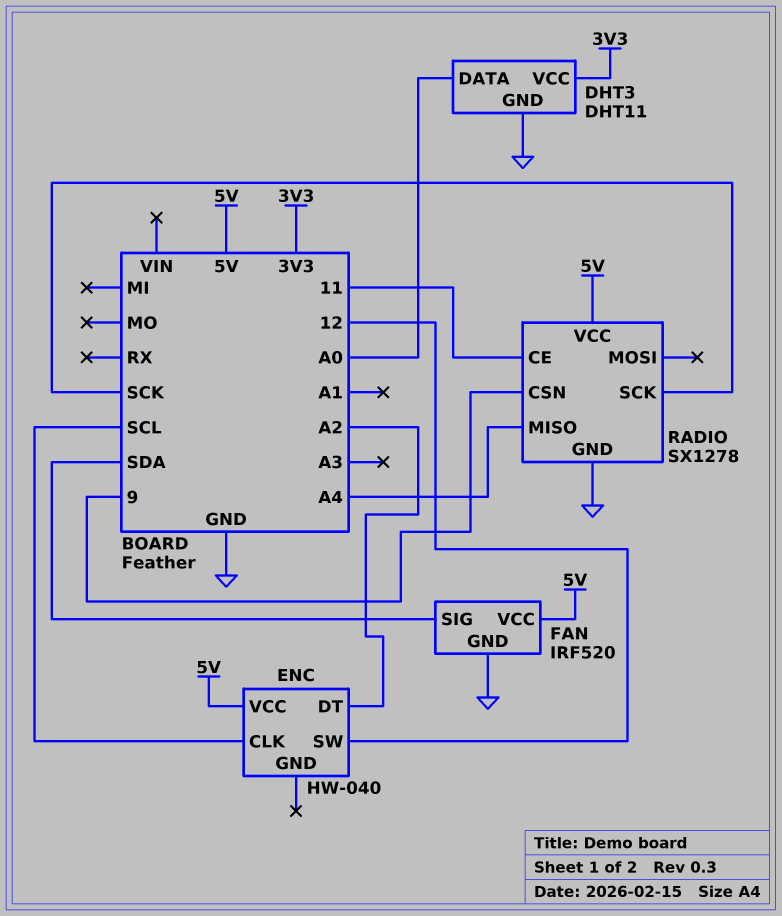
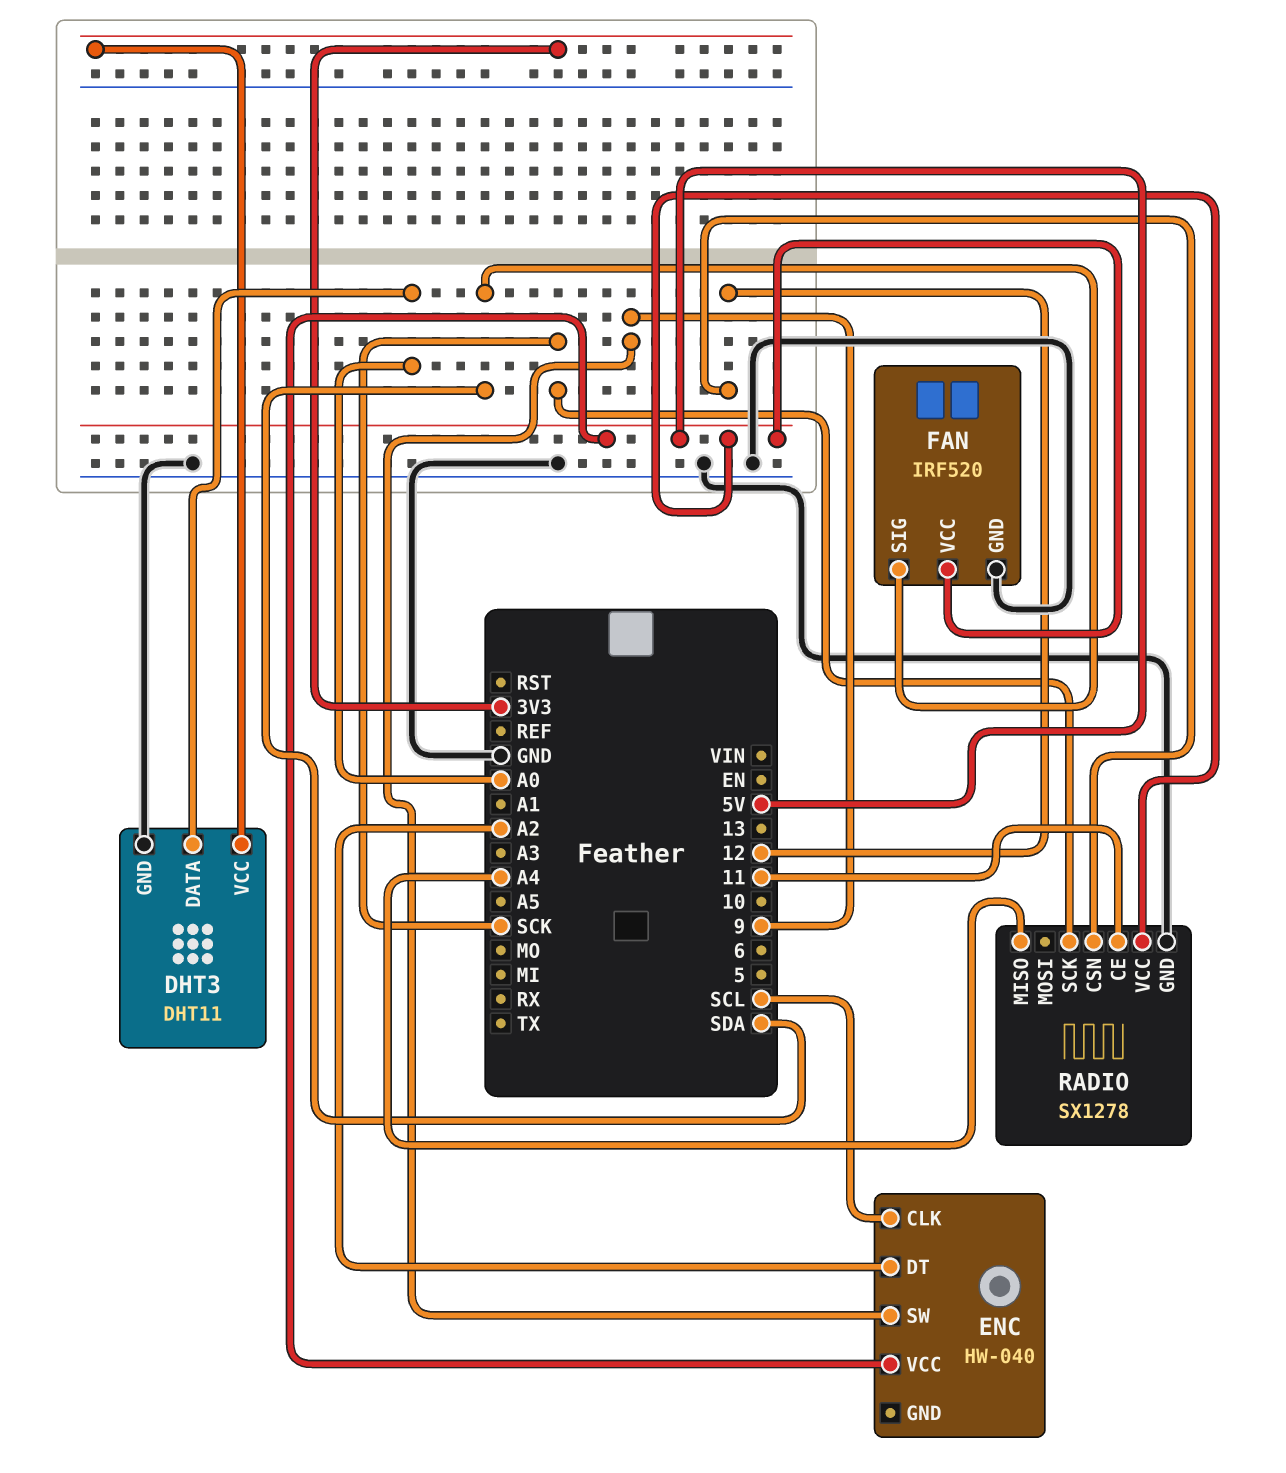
ENC pin SW: 12 -> 9
RADIO pin CSN: 9 -> 12

